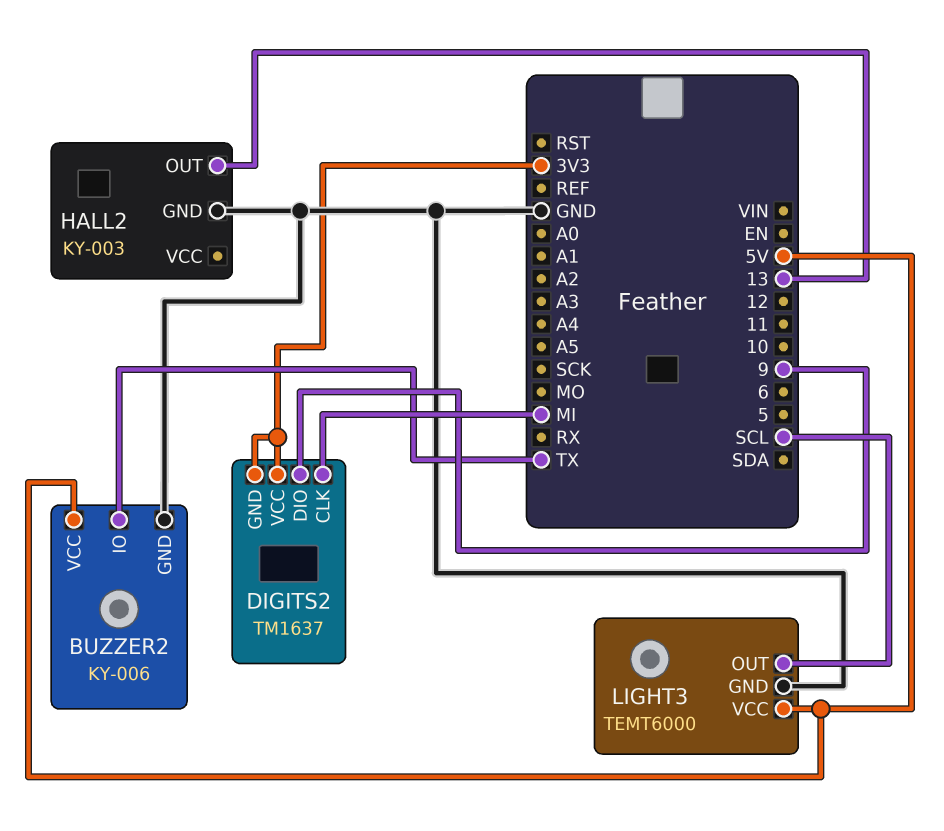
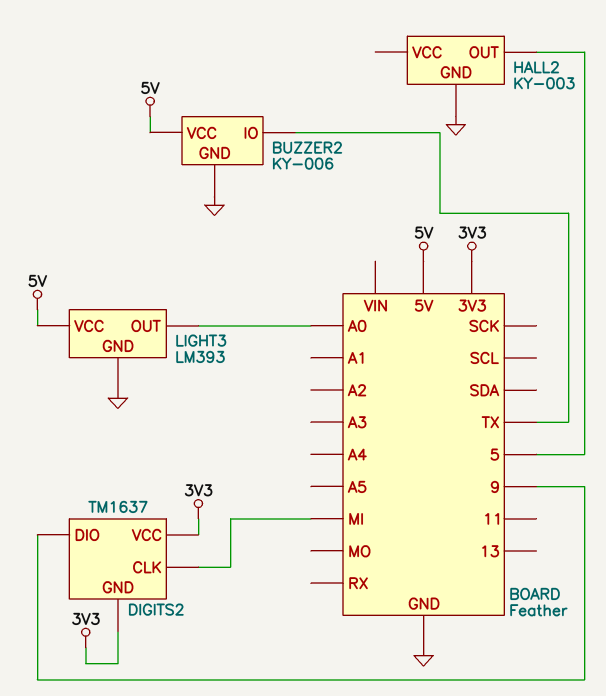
HALL2 pin OUT: 13 -> 5
LIGHT3: TEMT6000 -> LM393
LIGHT3 pin OUT: SCL -> A0

